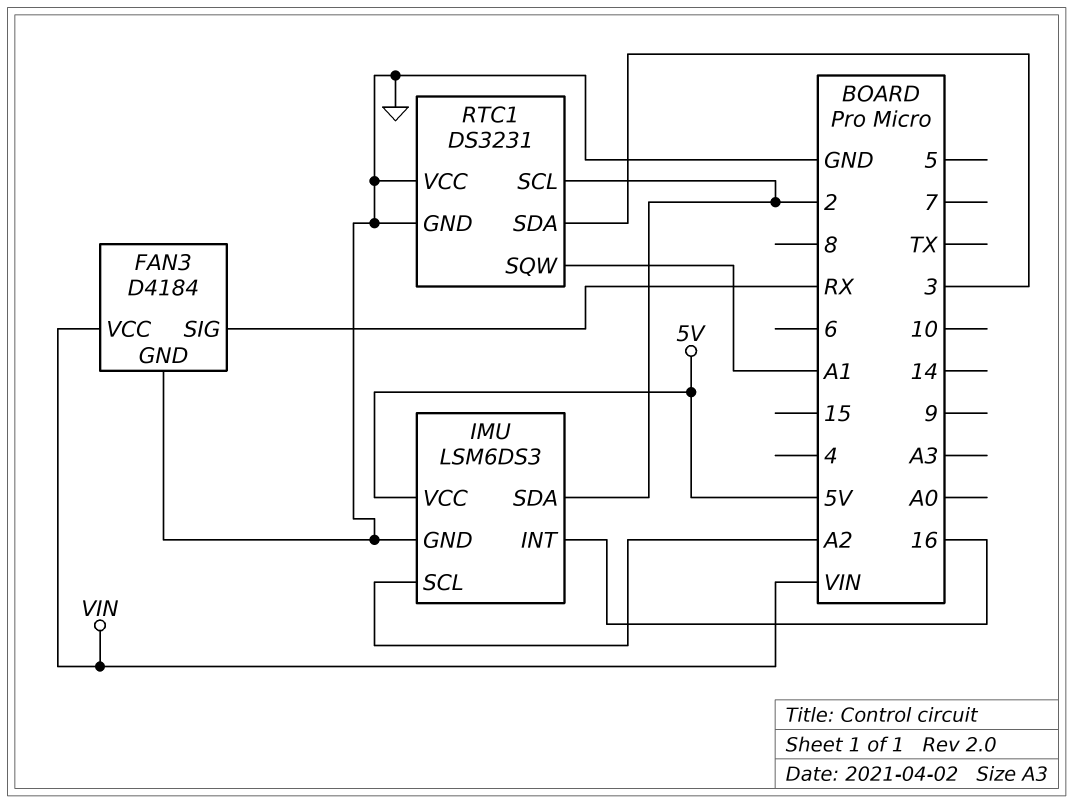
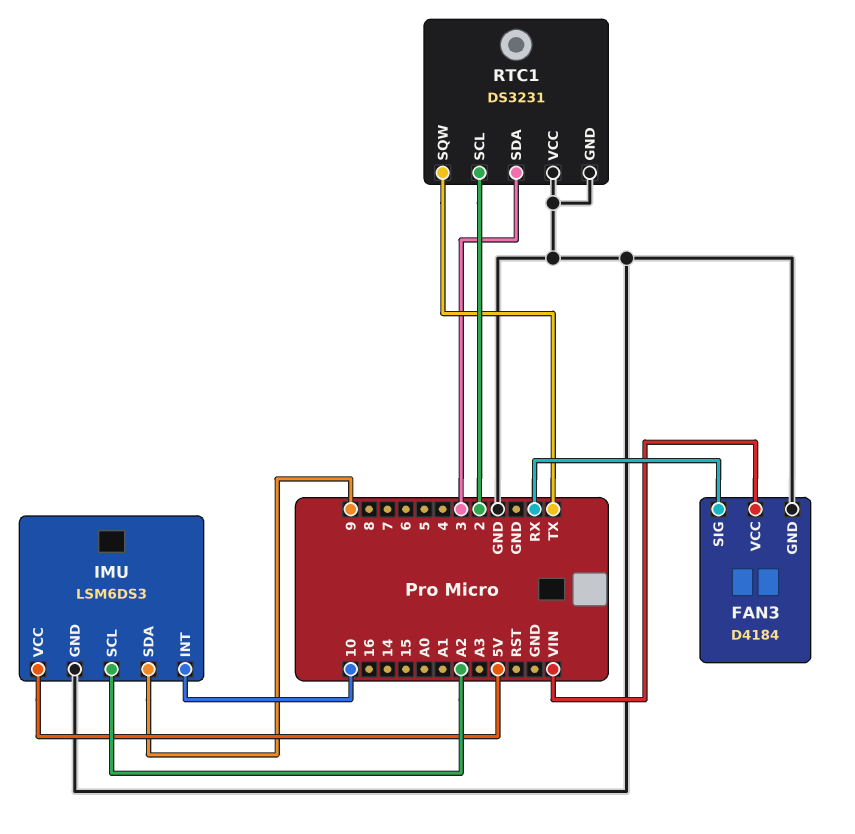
IMU pin INT: 16 -> 10
IMU pin SDA: 2 -> 9
RTC1 pin SQW: A1 -> TX

